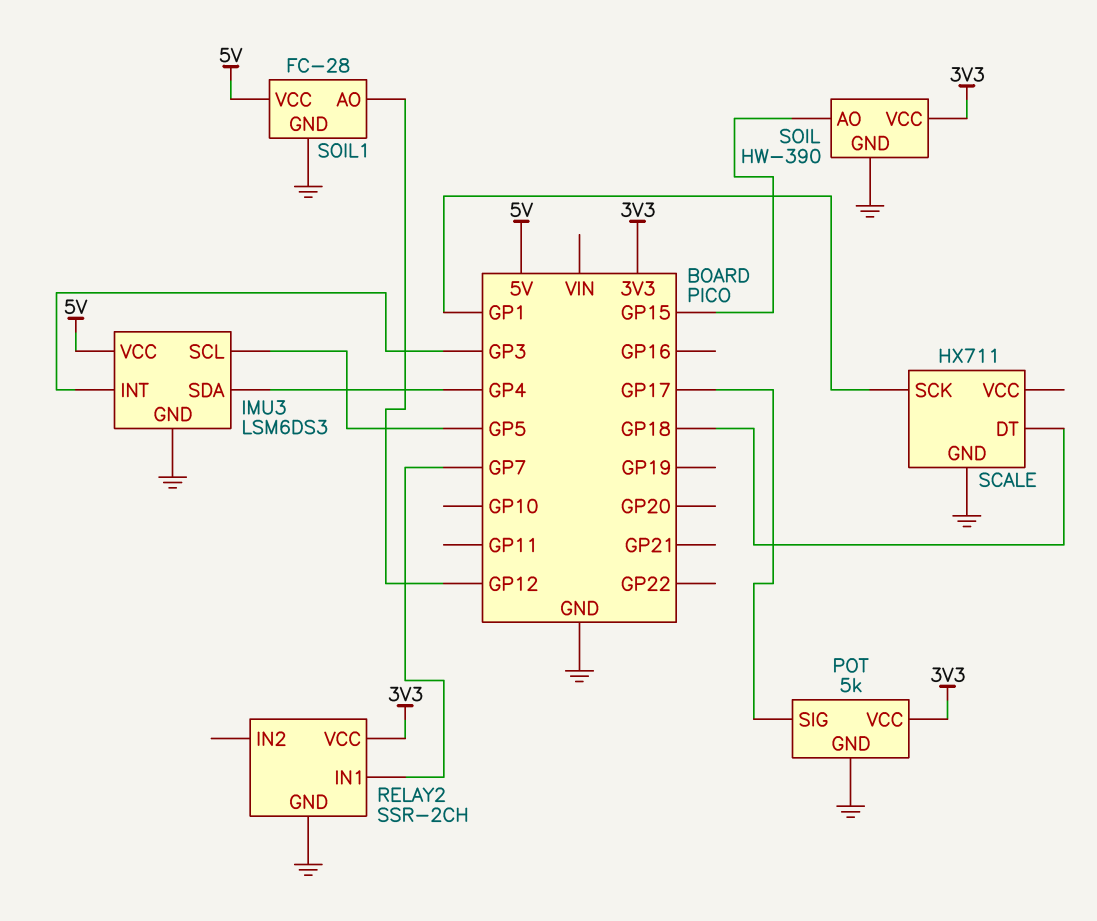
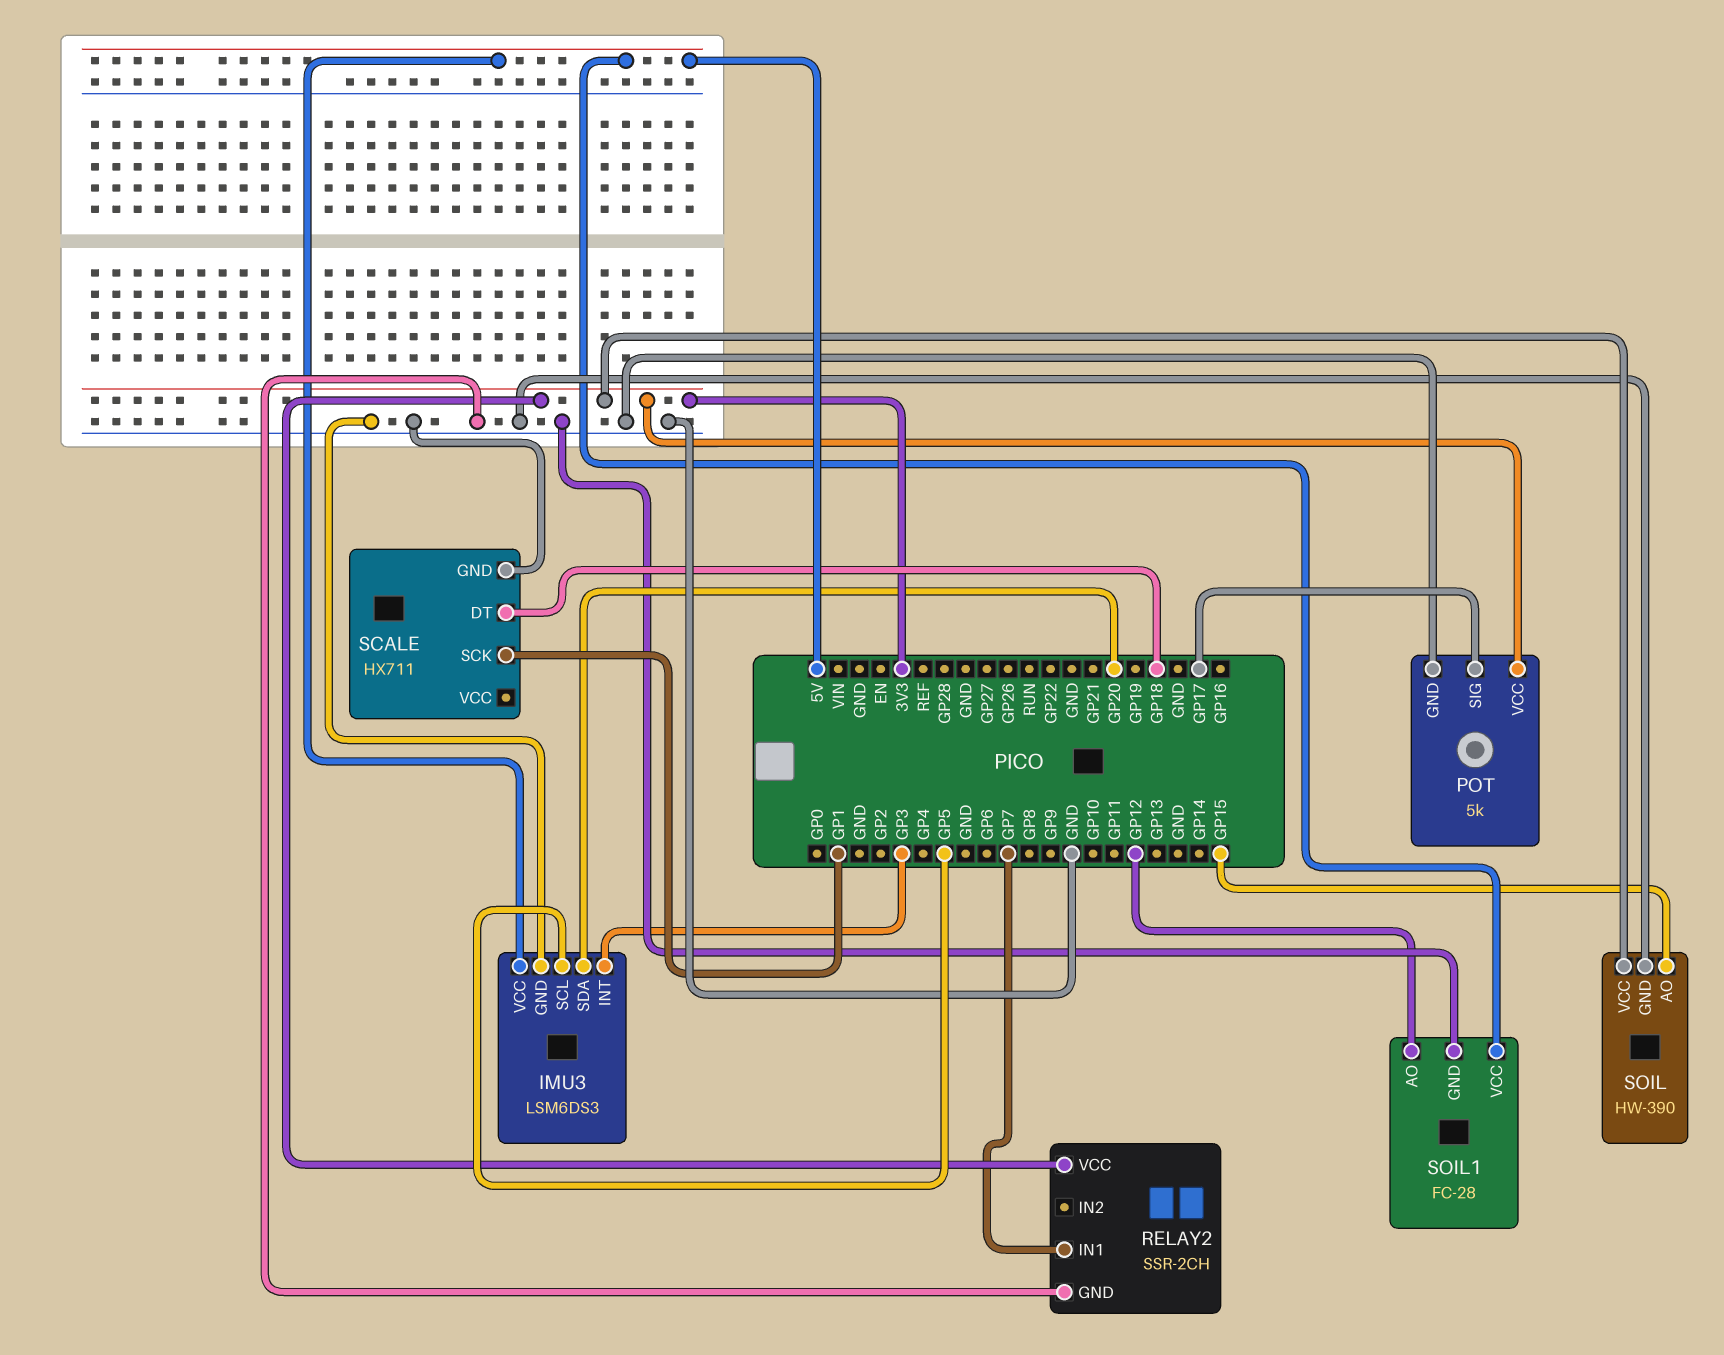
IMU3 pin SDA: GP4 -> GP20

